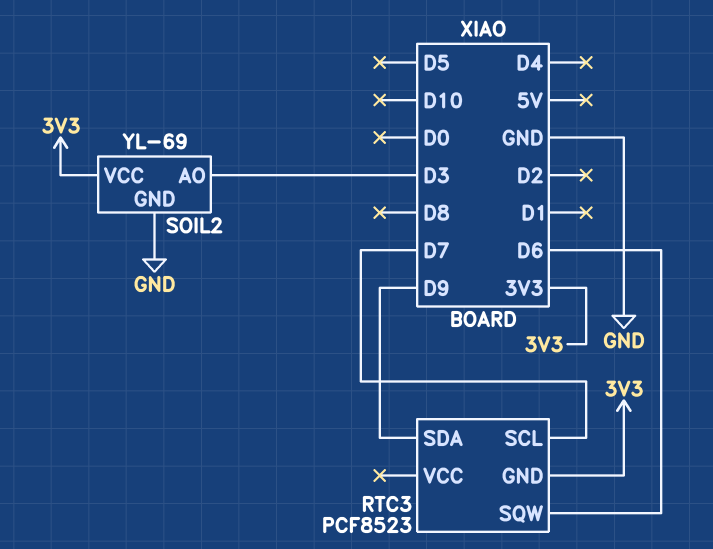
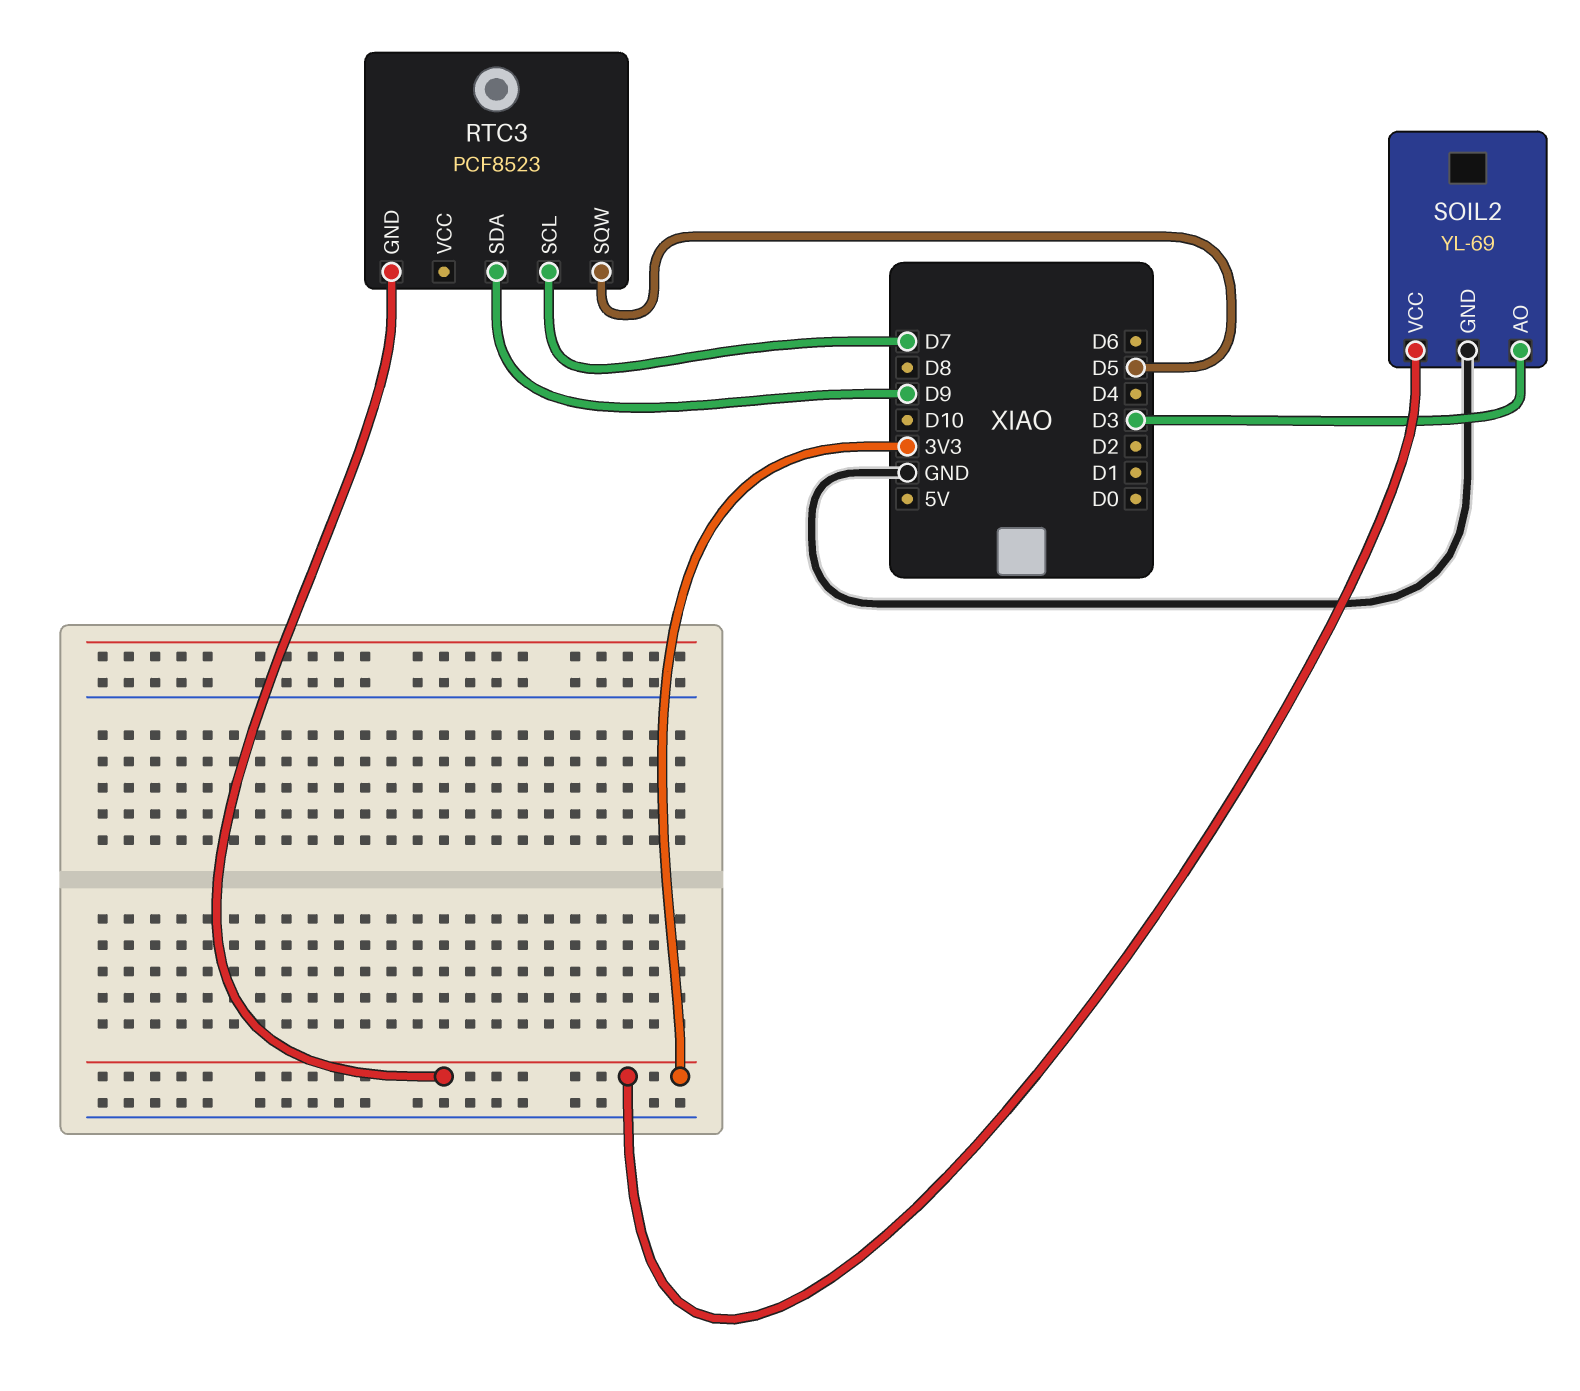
RTC3 pin SQW: D6 -> D5

